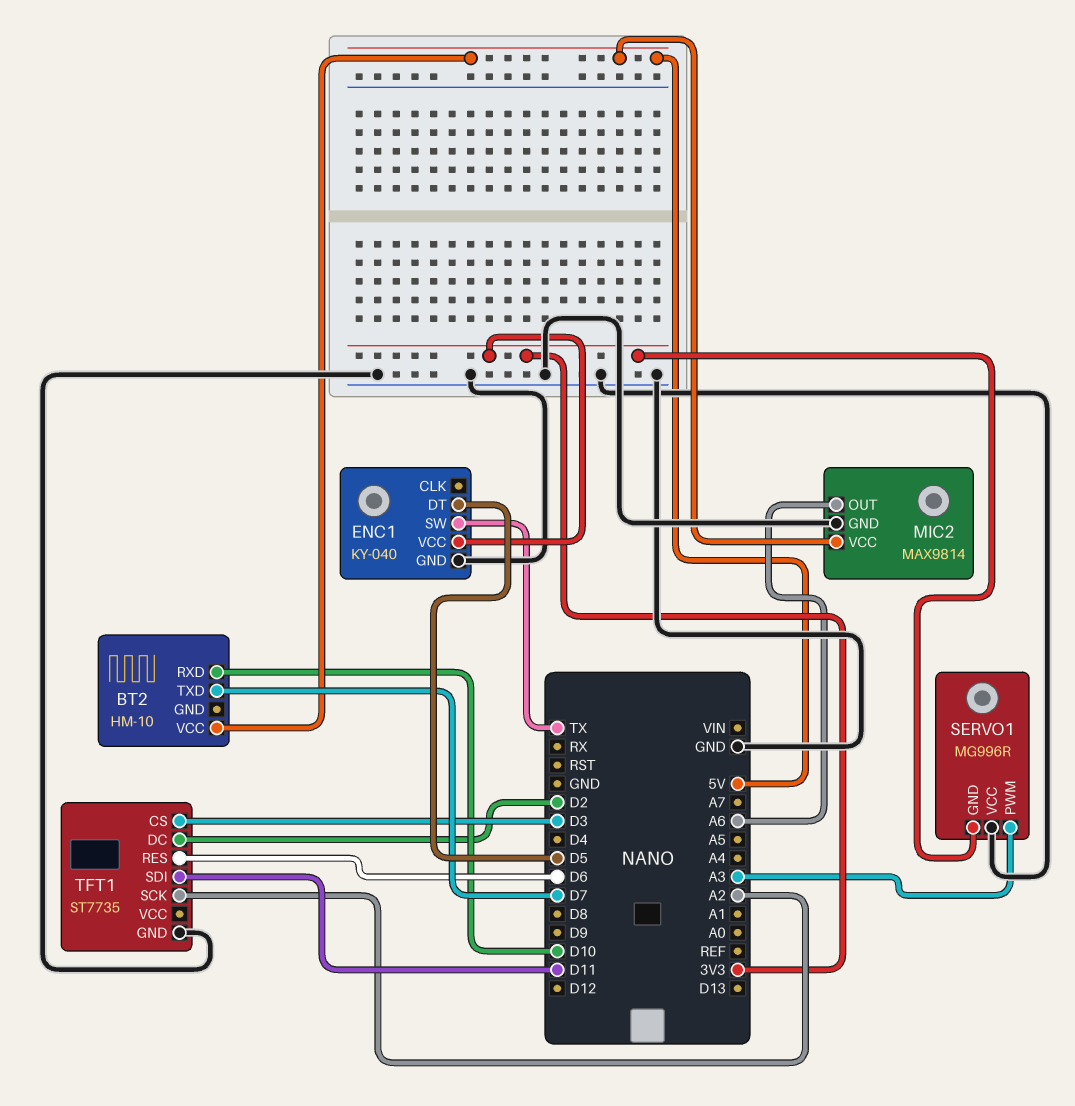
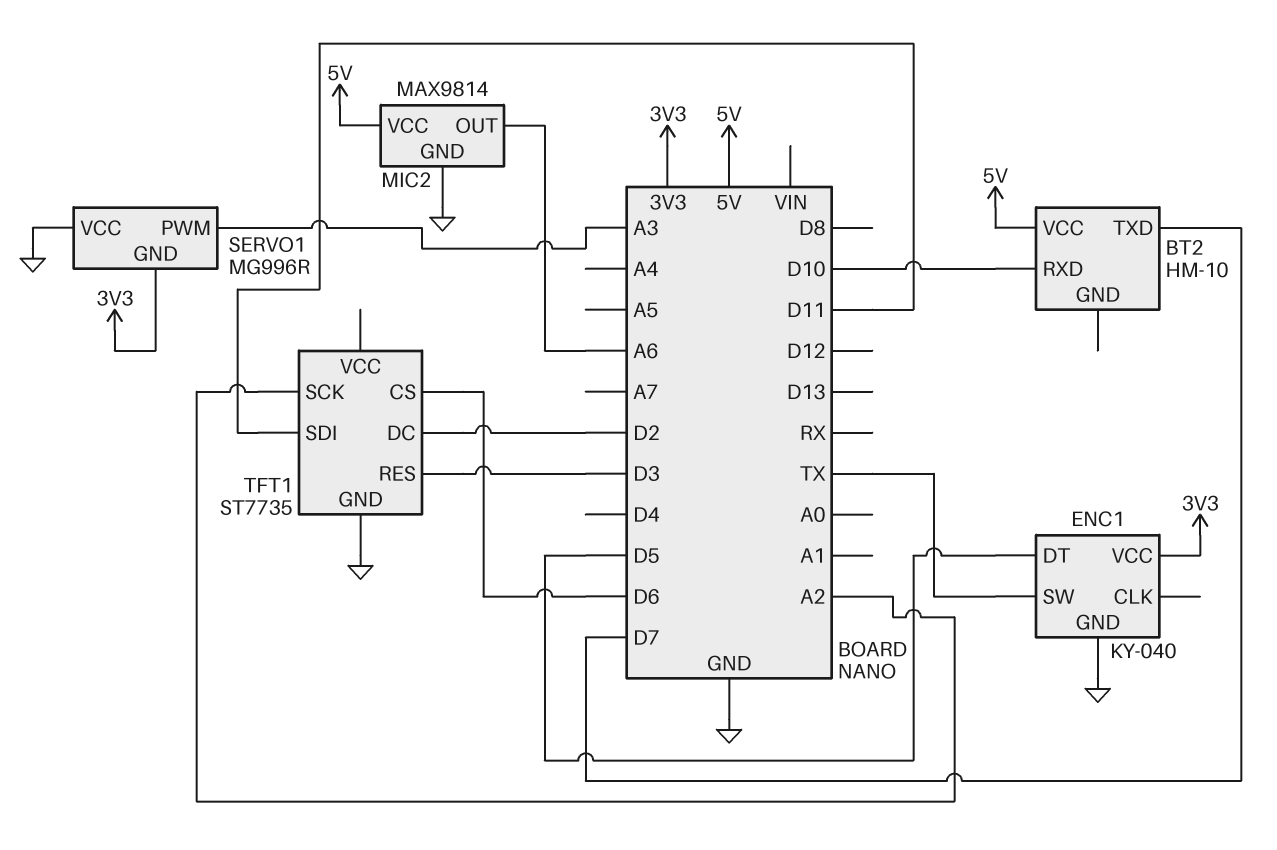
TFT1 pin CS: D3 -> D6
TFT1 pin RES: D6 -> D3

